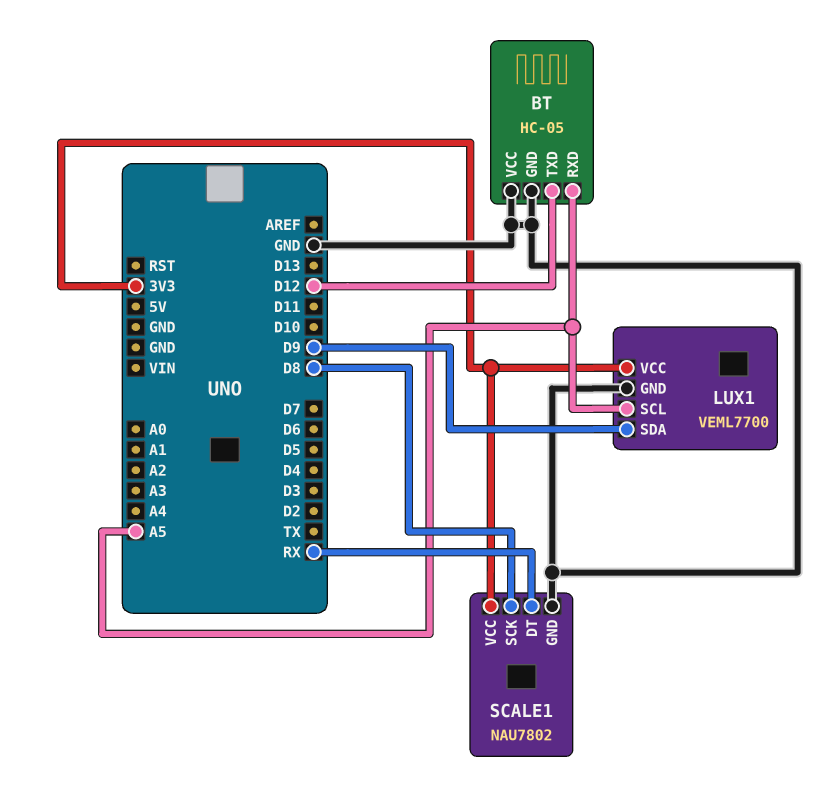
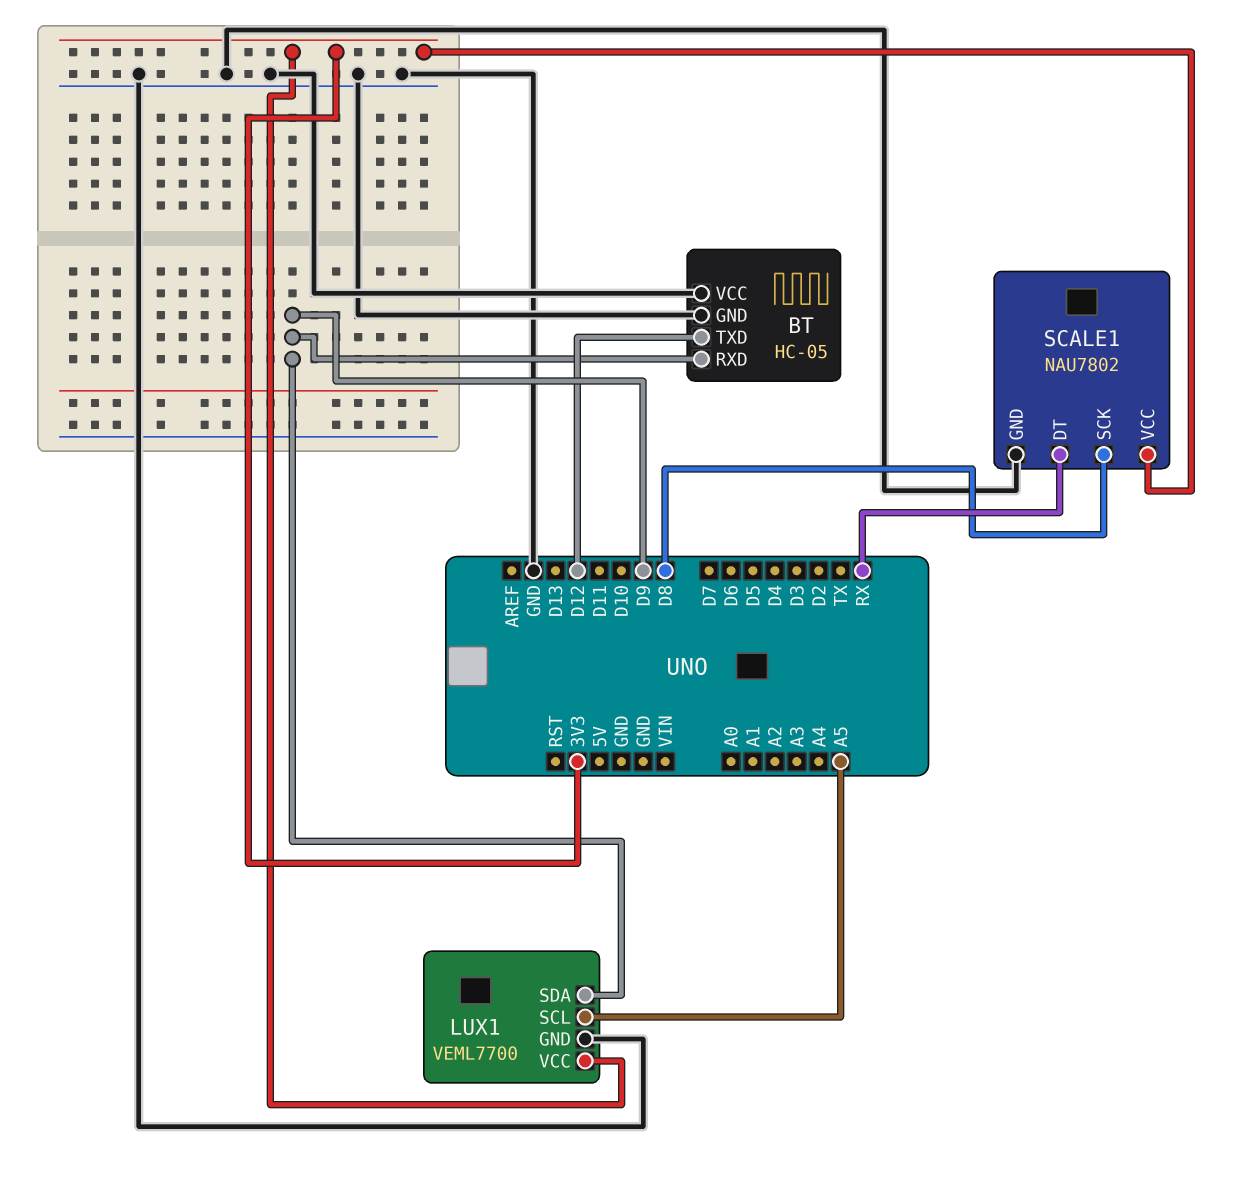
BT pin RXD: A5 -> D9

